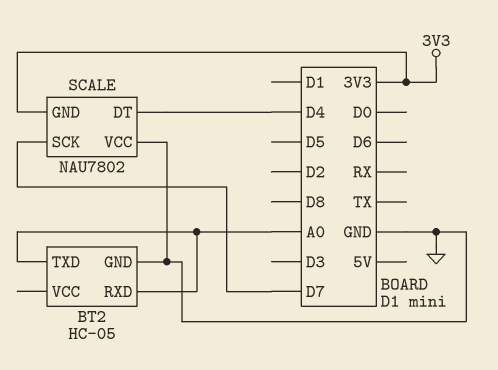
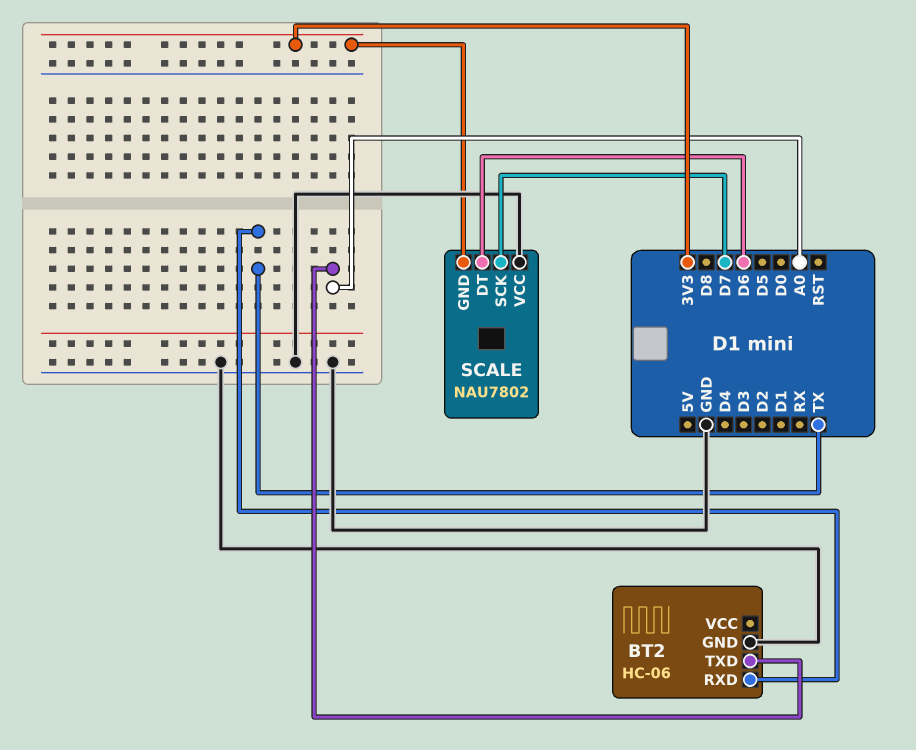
BT2: HC-05 -> HC-06
BT2 pin RXD: A0 -> TX
SCALE pin DT: D4 -> D6

